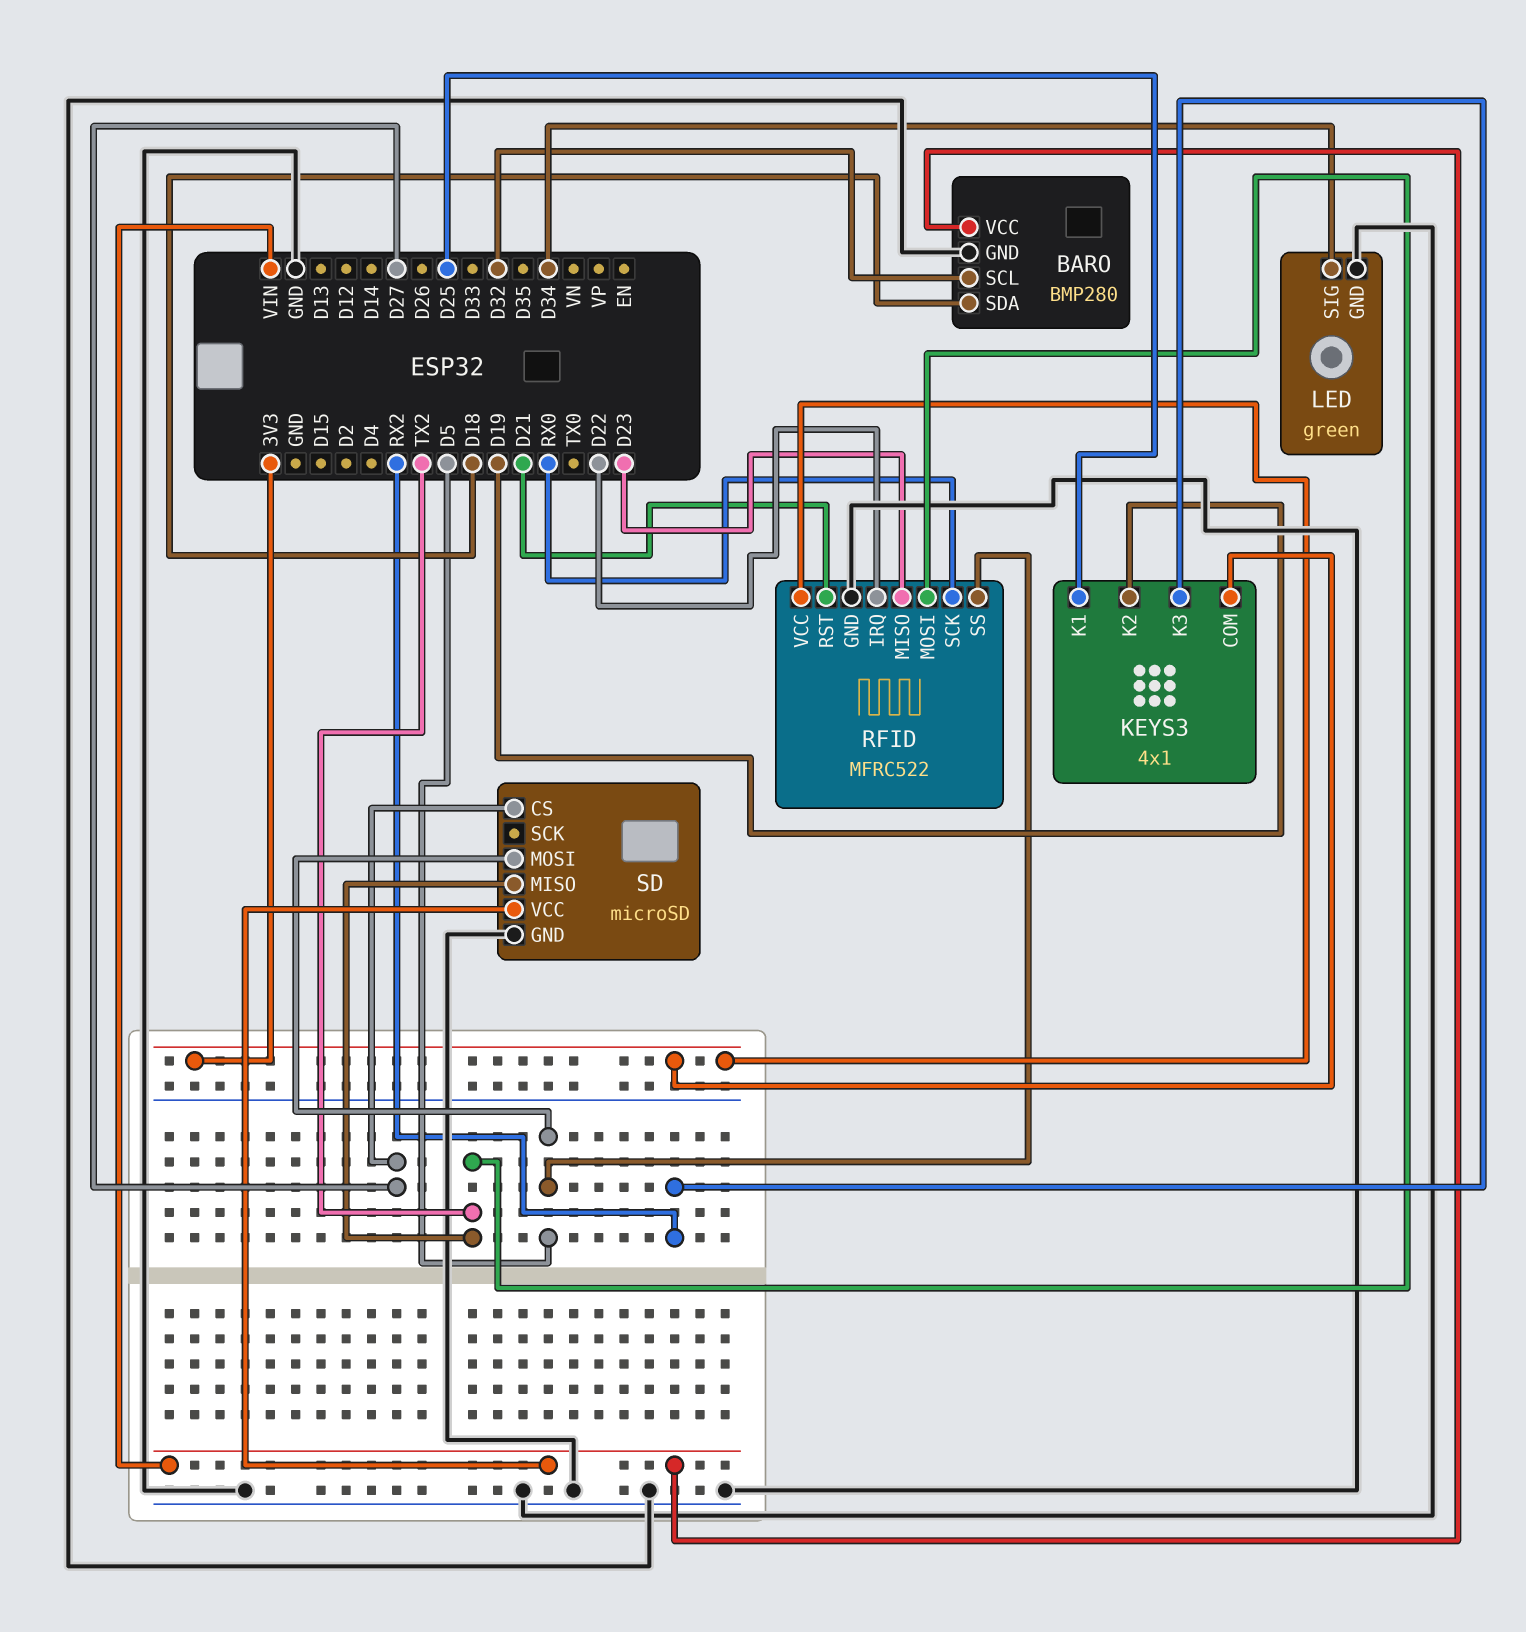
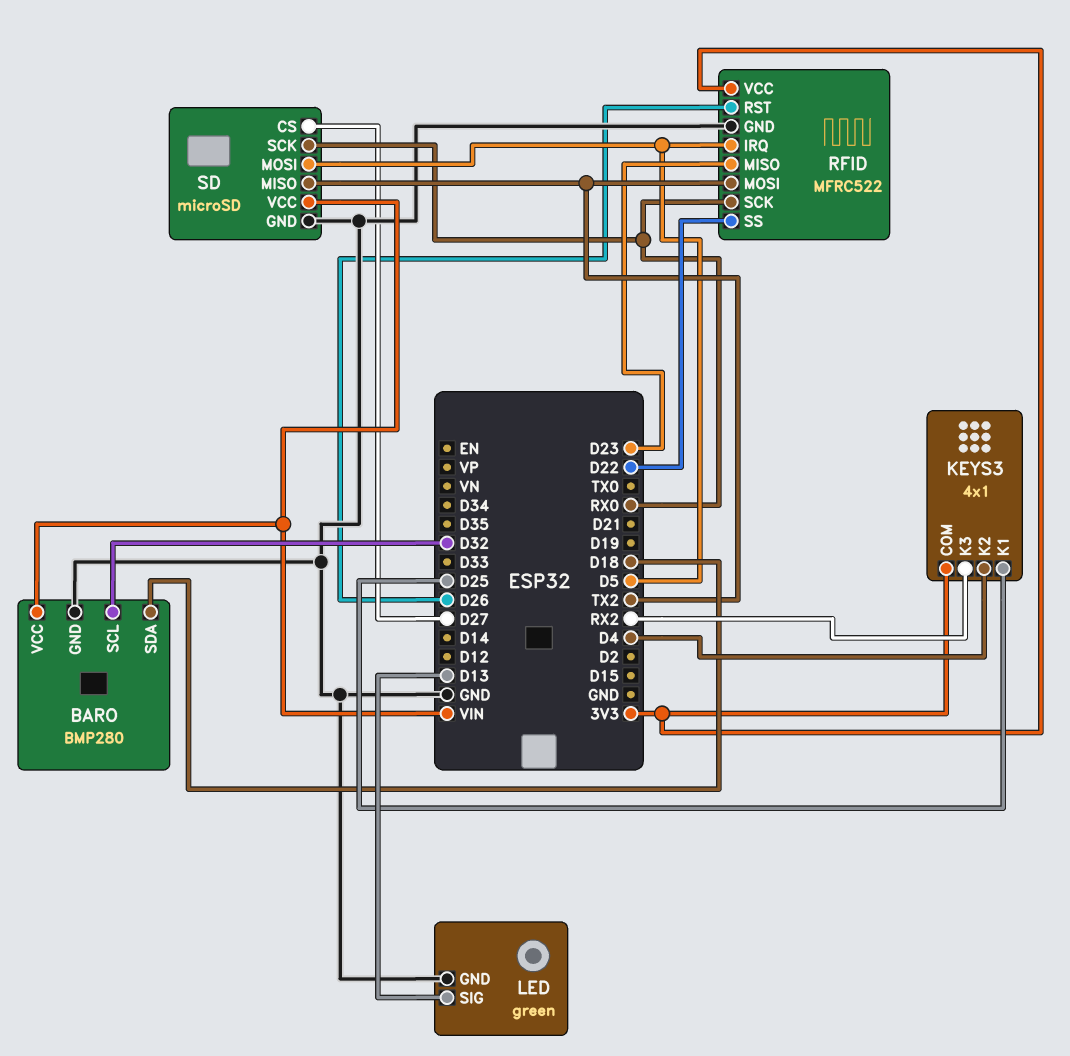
KEYS3 pin K2: D19 -> D4
LED pin SIG: D34 -> D13
RFID pin IRQ: D22 -> D5
RFID pin RST: D21 -> D26
RFID pin SS: D5 -> D22
SD pin SCK: none -> RX0

